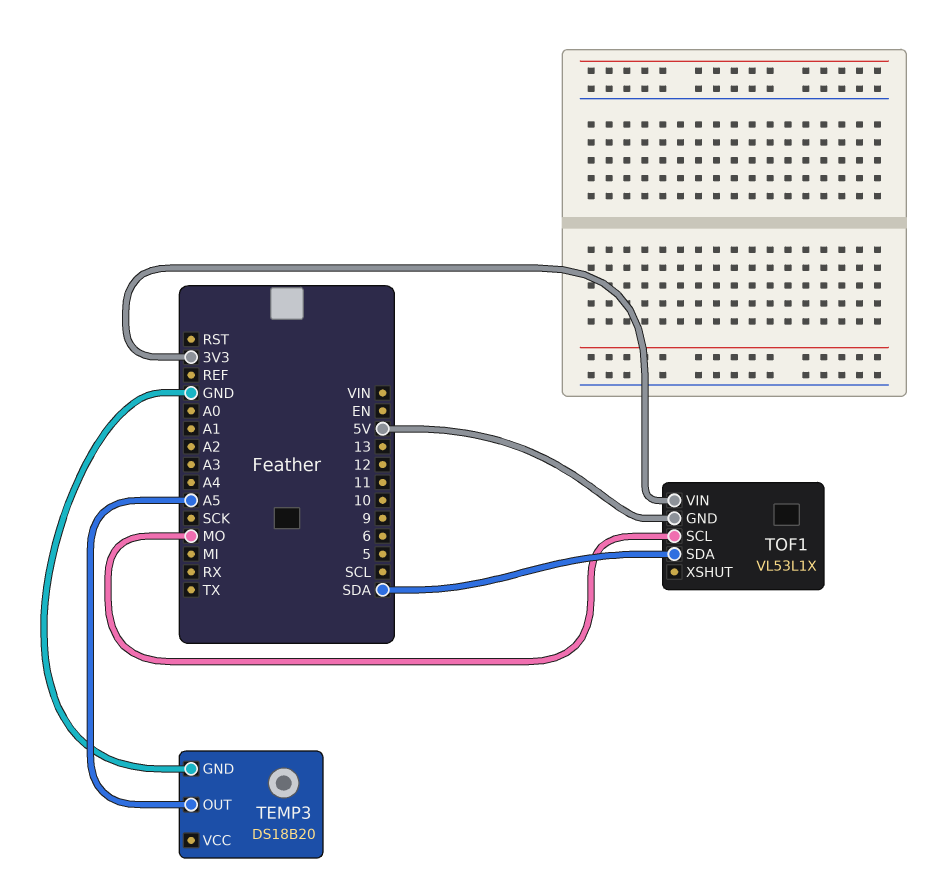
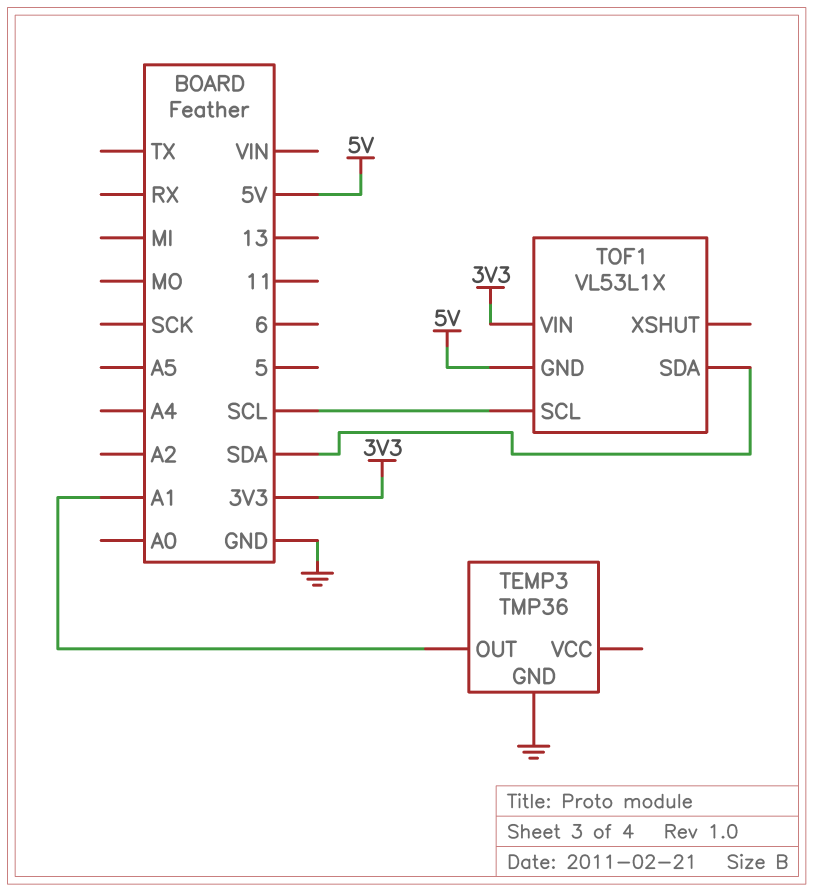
TEMP3: DS18B20 -> TMP36
TEMP3 pin OUT: A5 -> A1
TOF1 pin SCL: MO -> SCL

